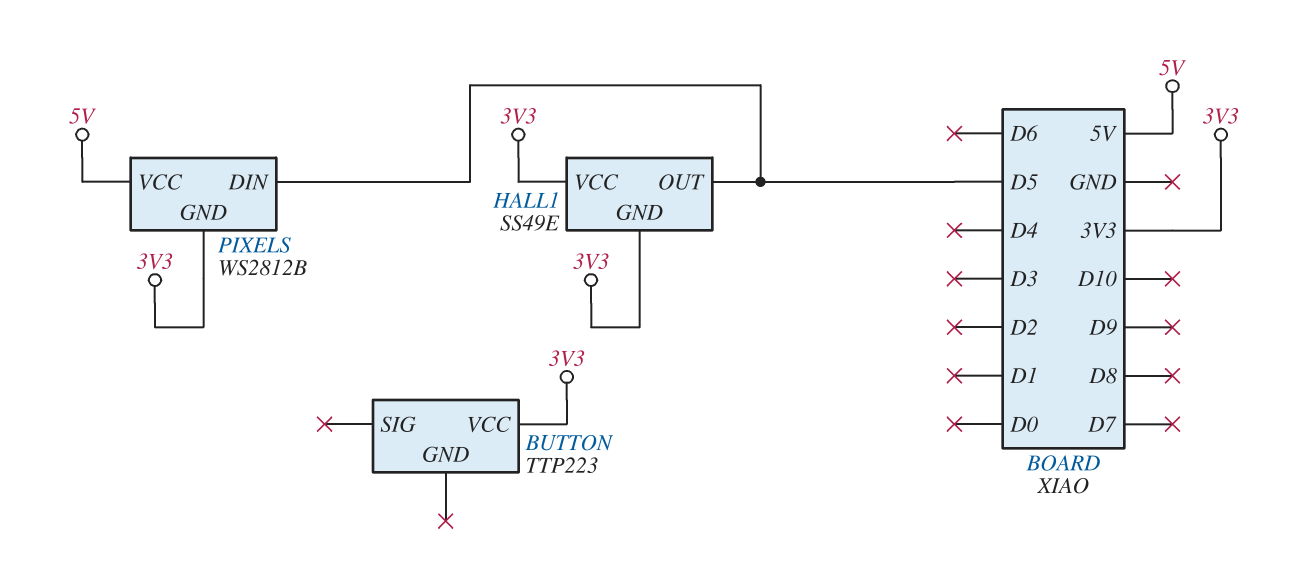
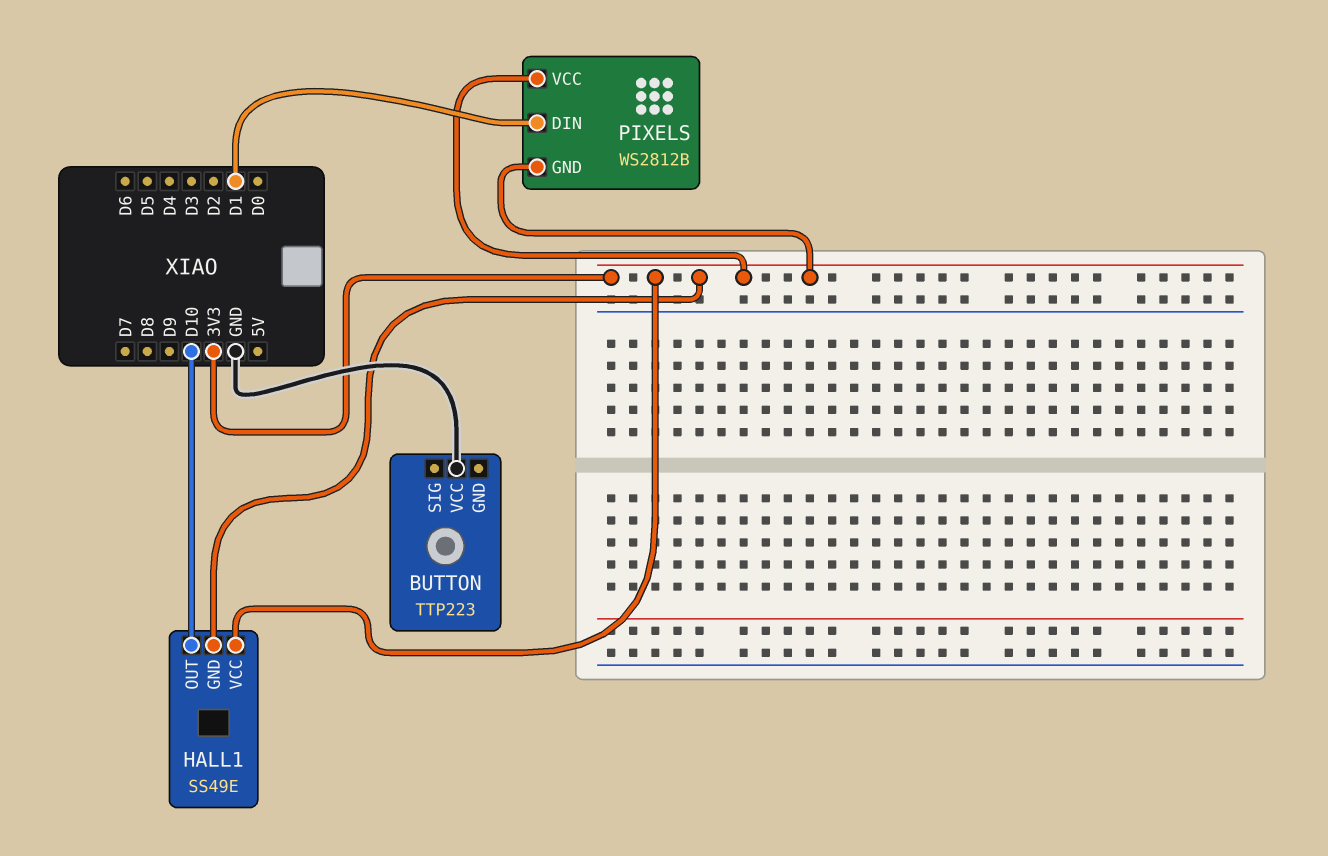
BUTTON pin VCC: 3V3 -> GND
HALL1 pin OUT: D5 -> D10
PIXELS pin DIN: D5 -> D1
PIXELS pin VCC: 5V -> 3V3

